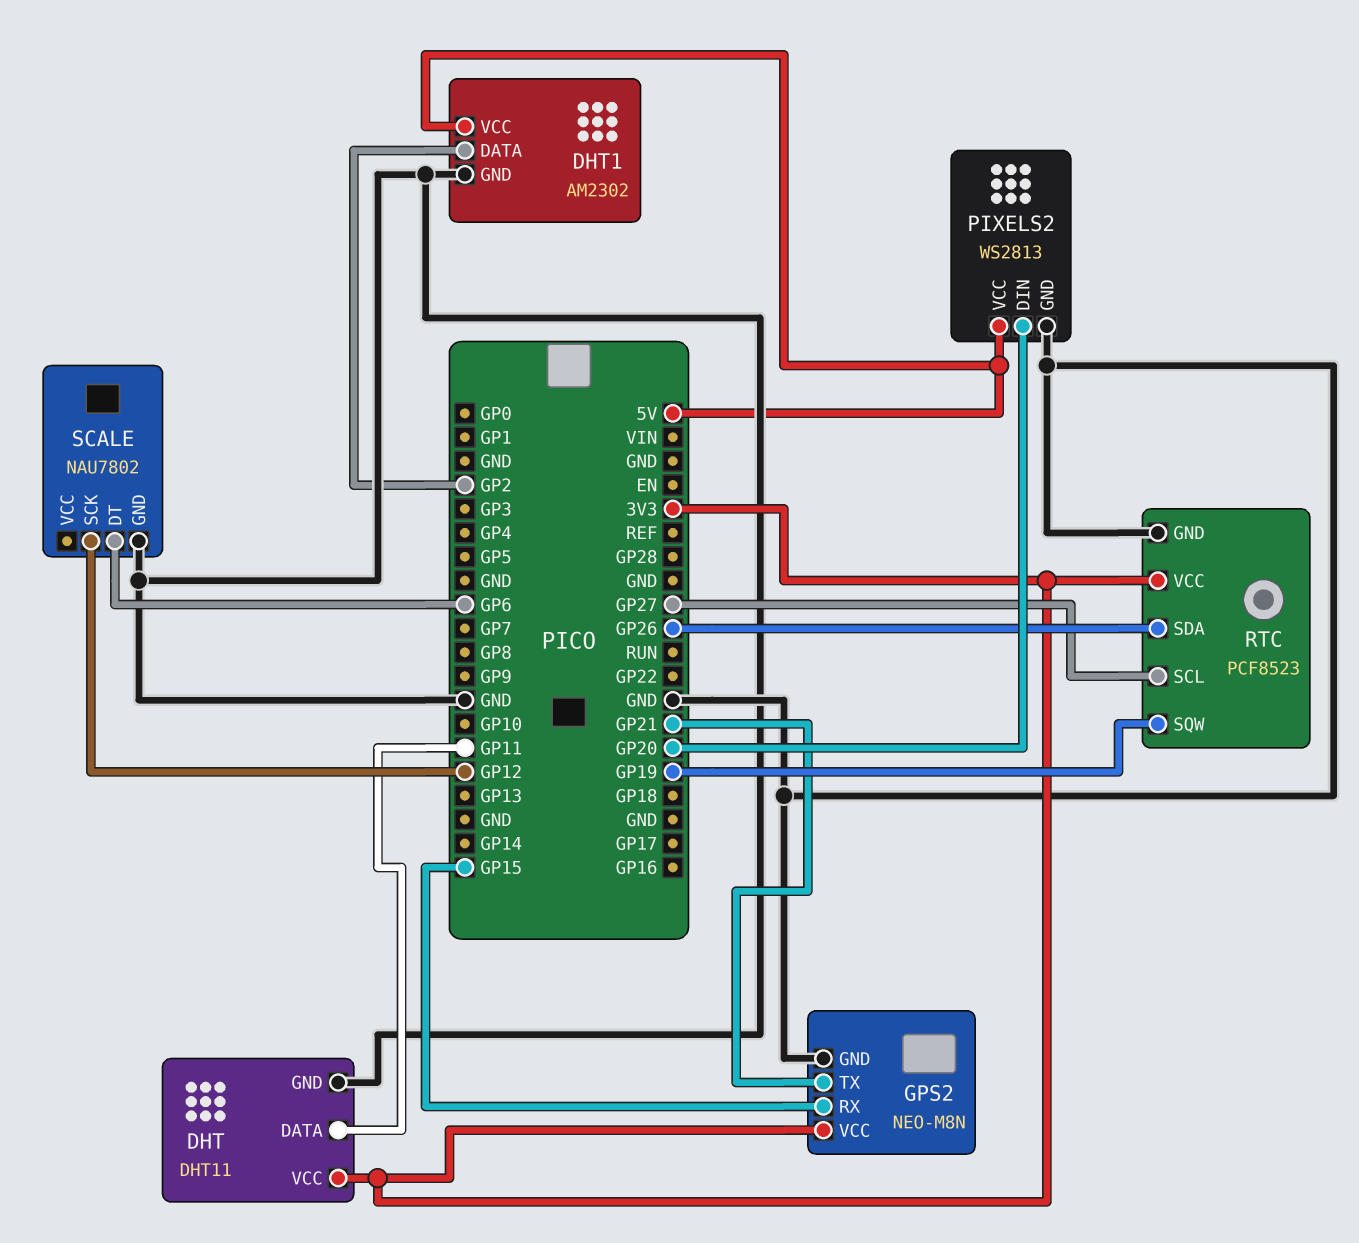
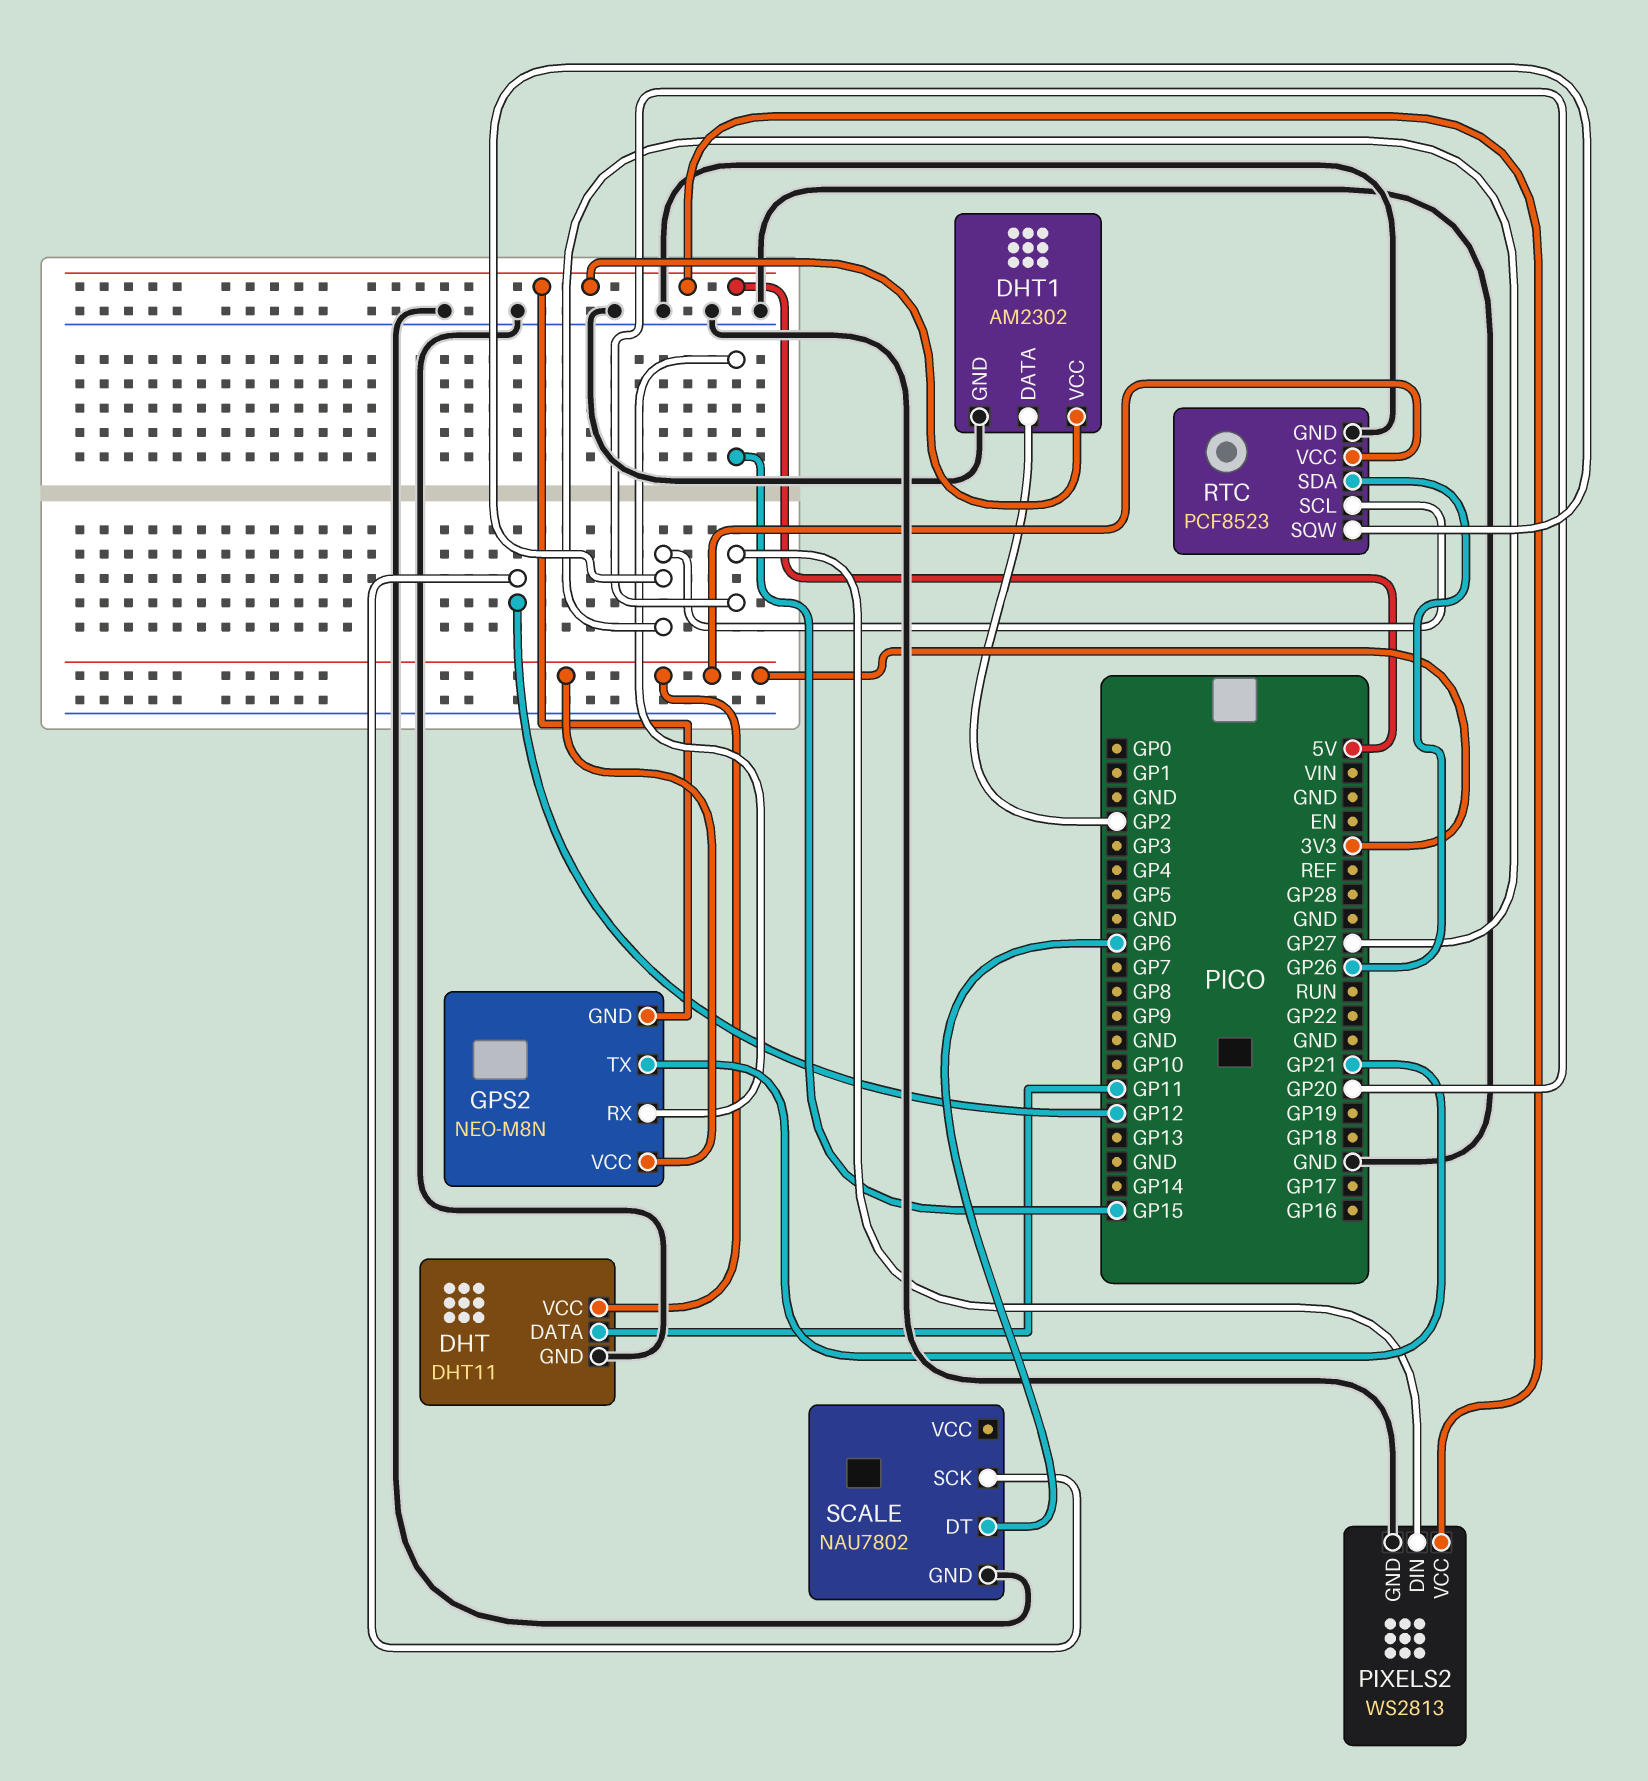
GPS2 pin GND: GND -> 5V
RTC pin SQW: GP19 -> GP27

